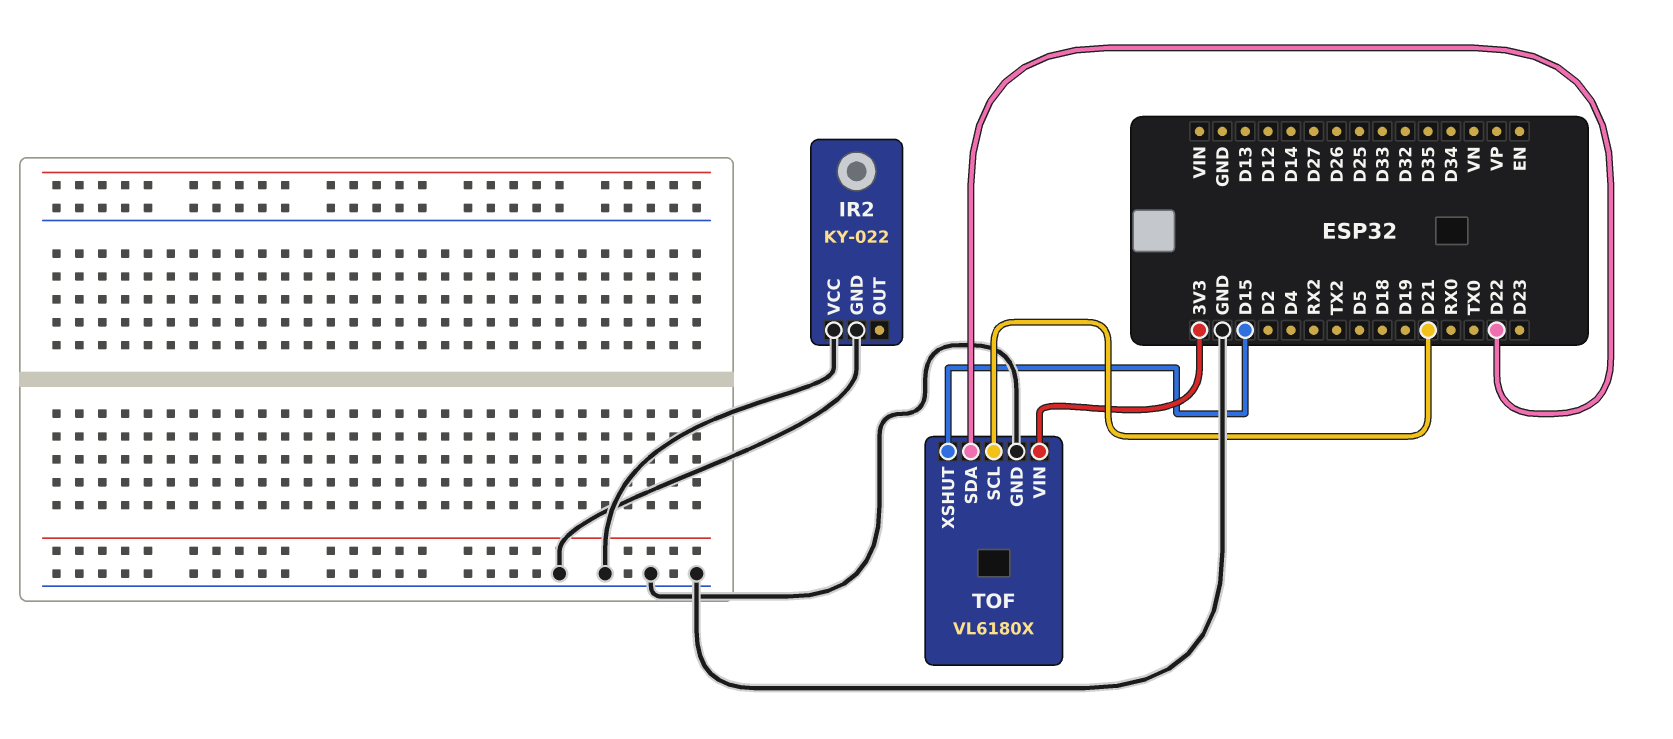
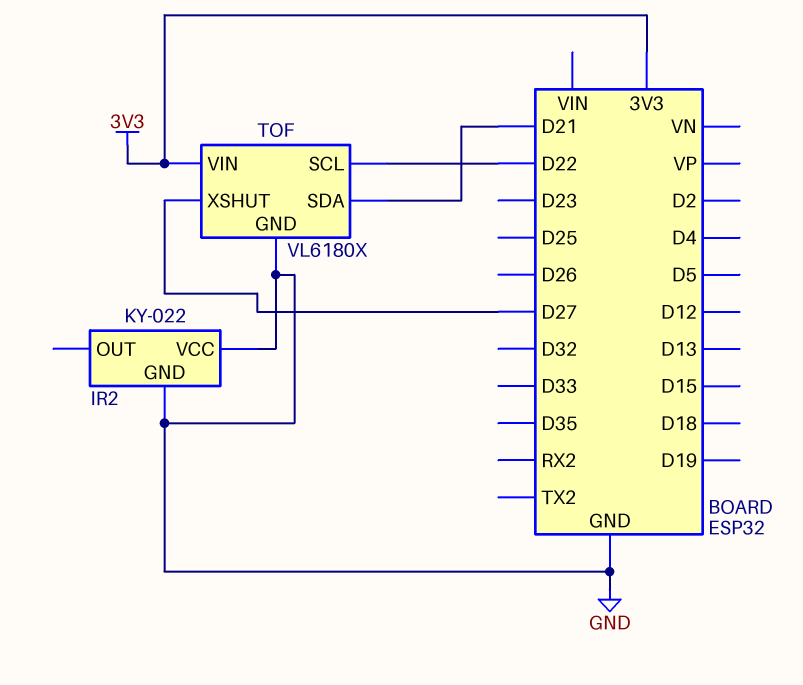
TOF pin SCL: D21 -> D22
TOF pin SDA: D22 -> D21
TOF pin XSHUT: D15 -> D27

